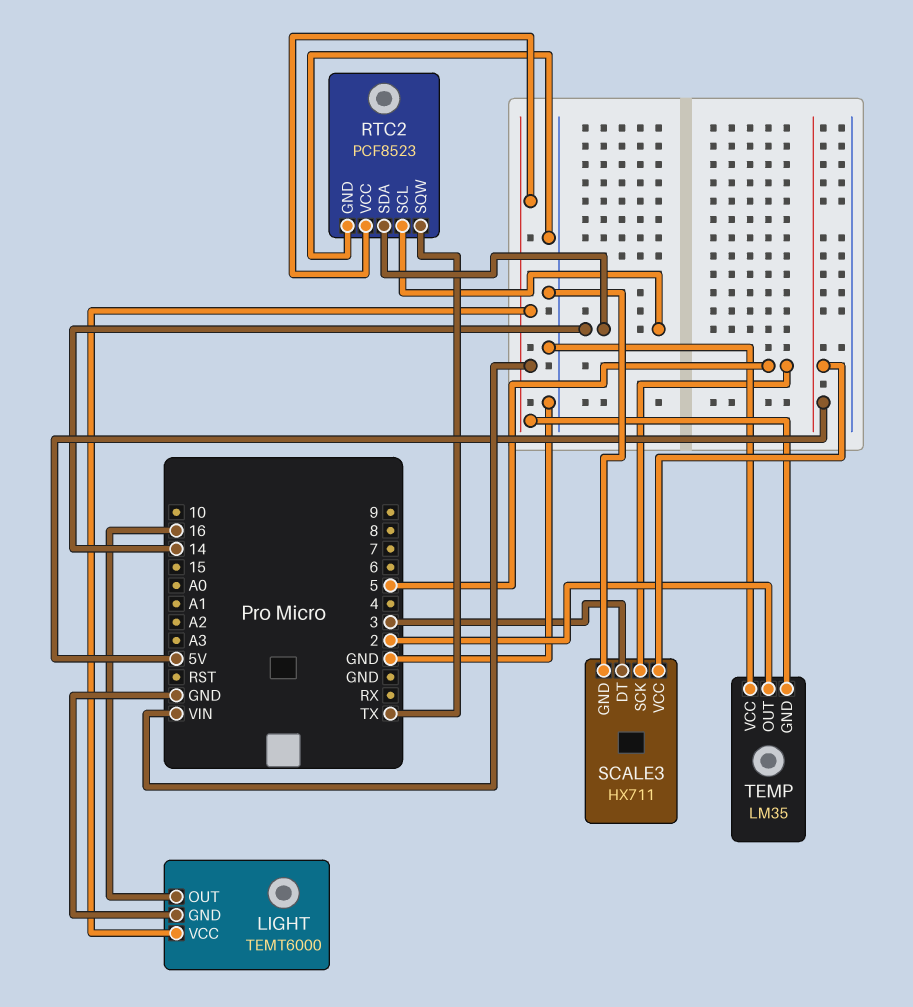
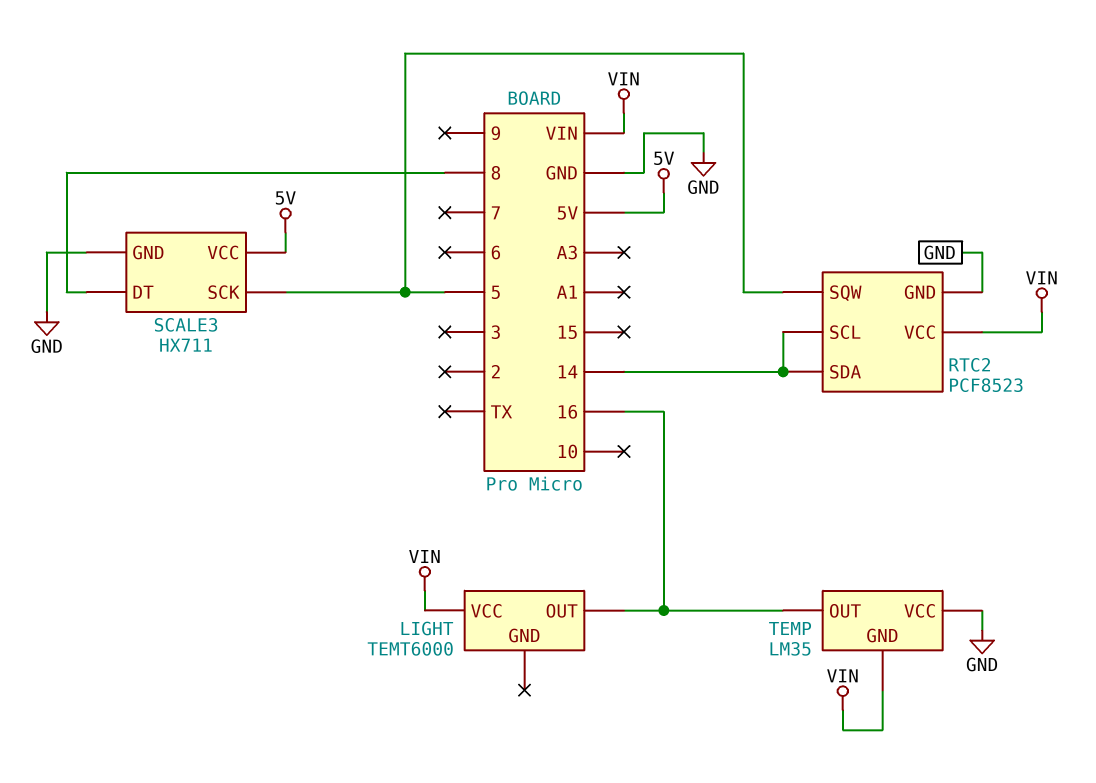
LIGHT pin GND: GND -> none
RTC2 pin SQW: TX -> 5
SCALE3 pin DT: 3 -> 8
TEMP pin OUT: 2 -> 16

